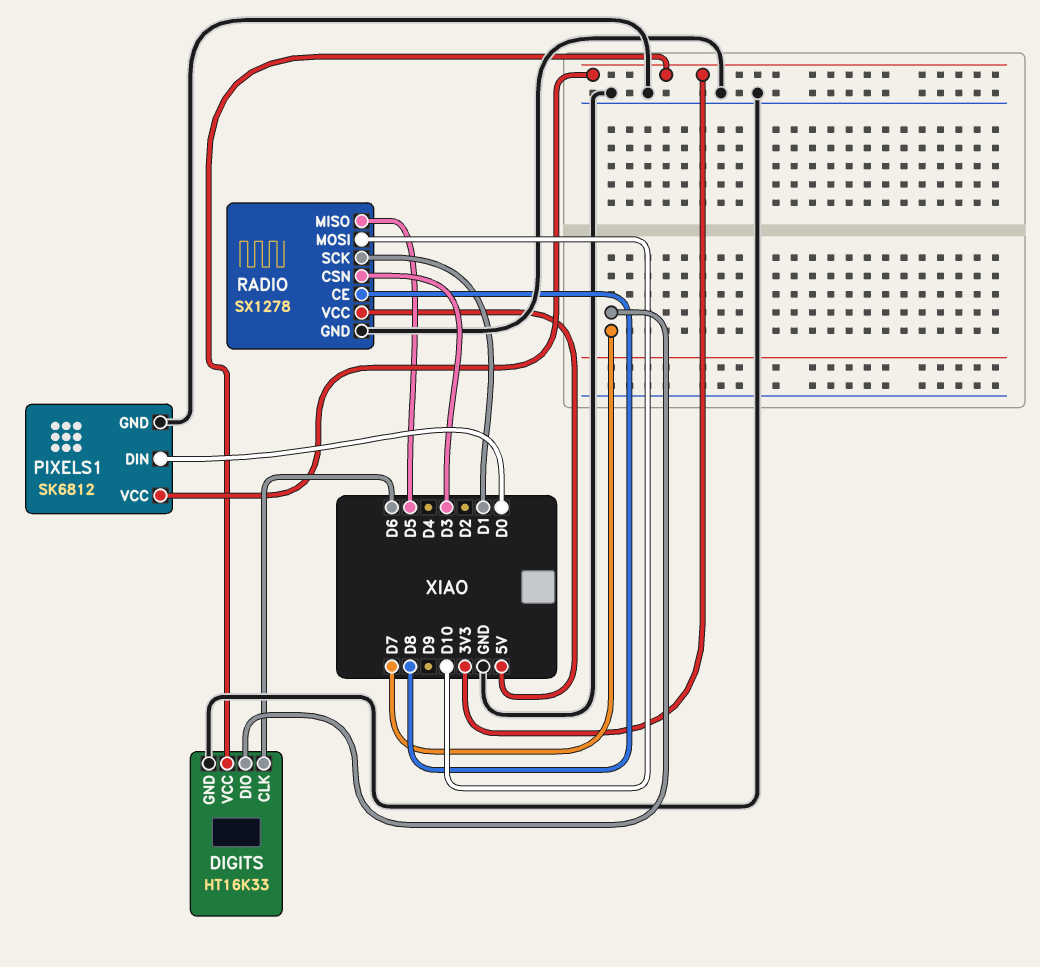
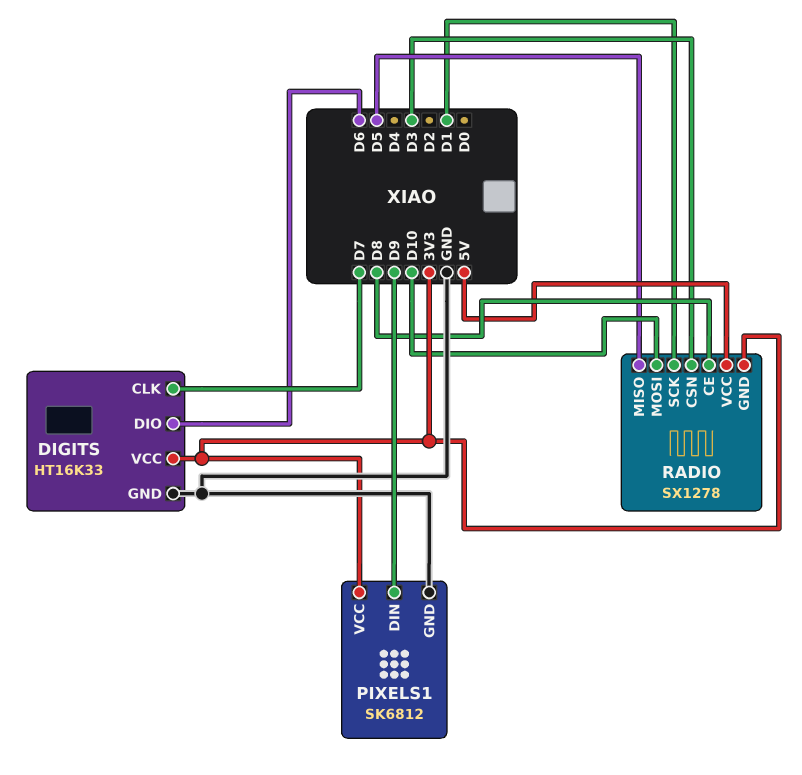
DIGITS pin CLK: D6 -> D7
DIGITS pin DIO: D7 -> D6
PIXELS1 pin DIN: D0 -> D9
RADIO pin GND: GND -> 3V3

